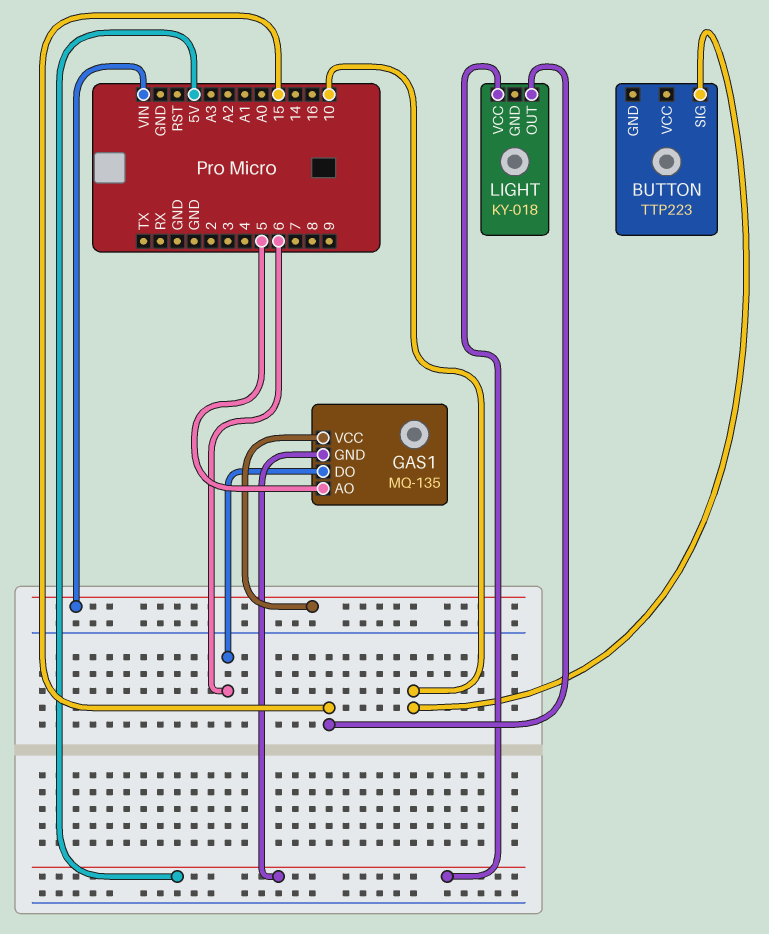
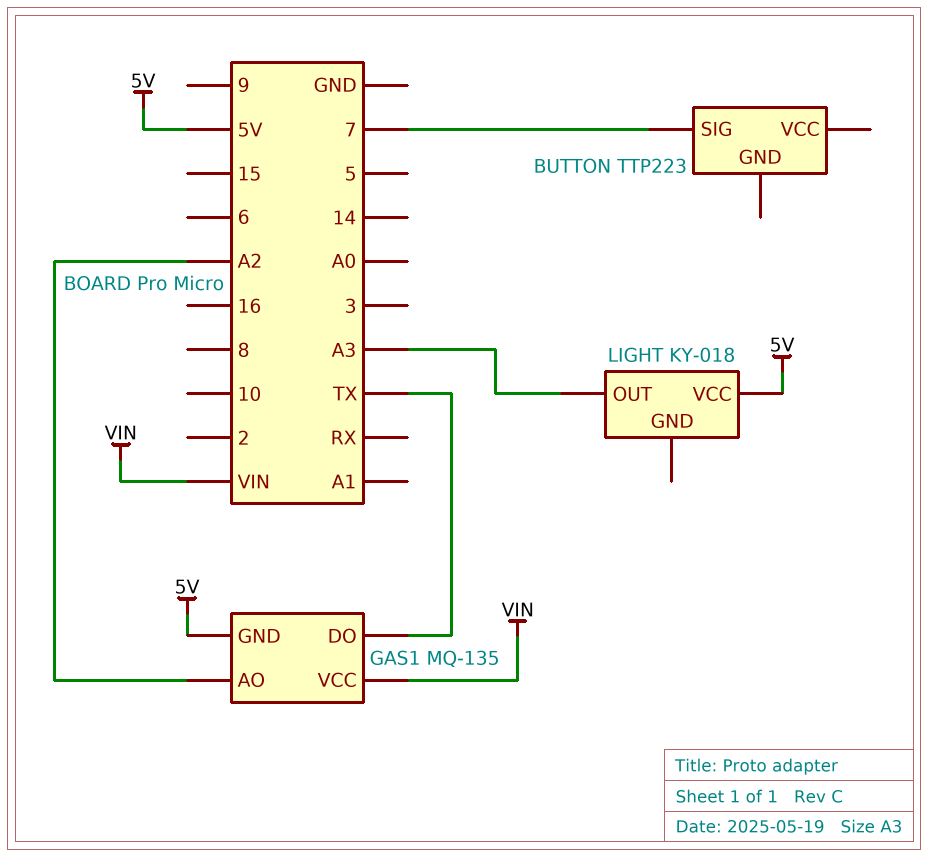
BUTTON pin SIG: 10 -> 7
GAS1 pin AO: 5 -> A2
GAS1 pin DO: 6 -> TX
LIGHT pin OUT: 15 -> A3

